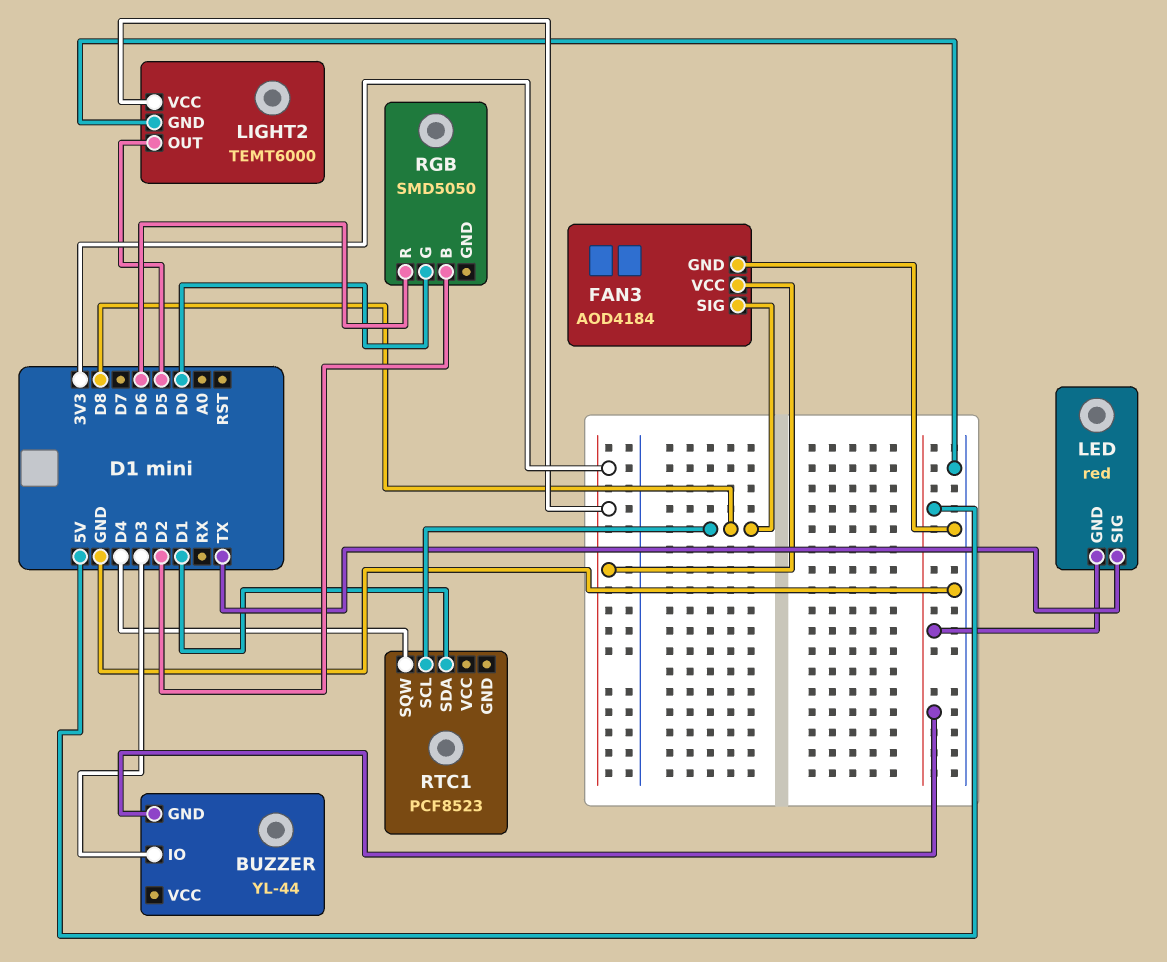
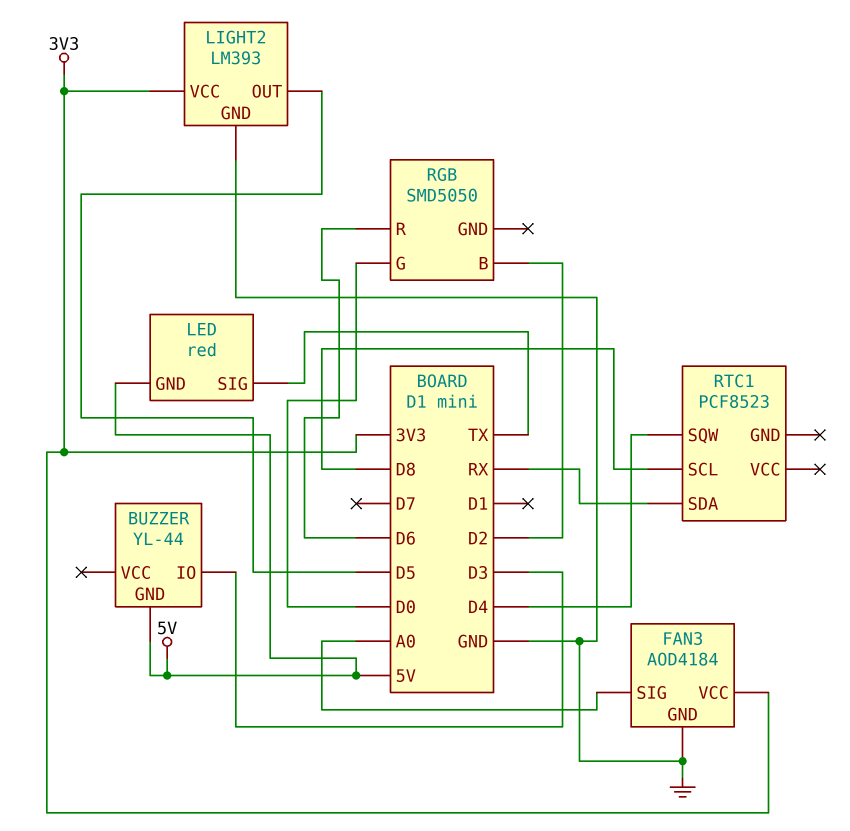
FAN3 pin SIG: D8 -> A0
LIGHT2: TEMT6000 -> LM393
RTC1 pin SDA: D1 -> RX

